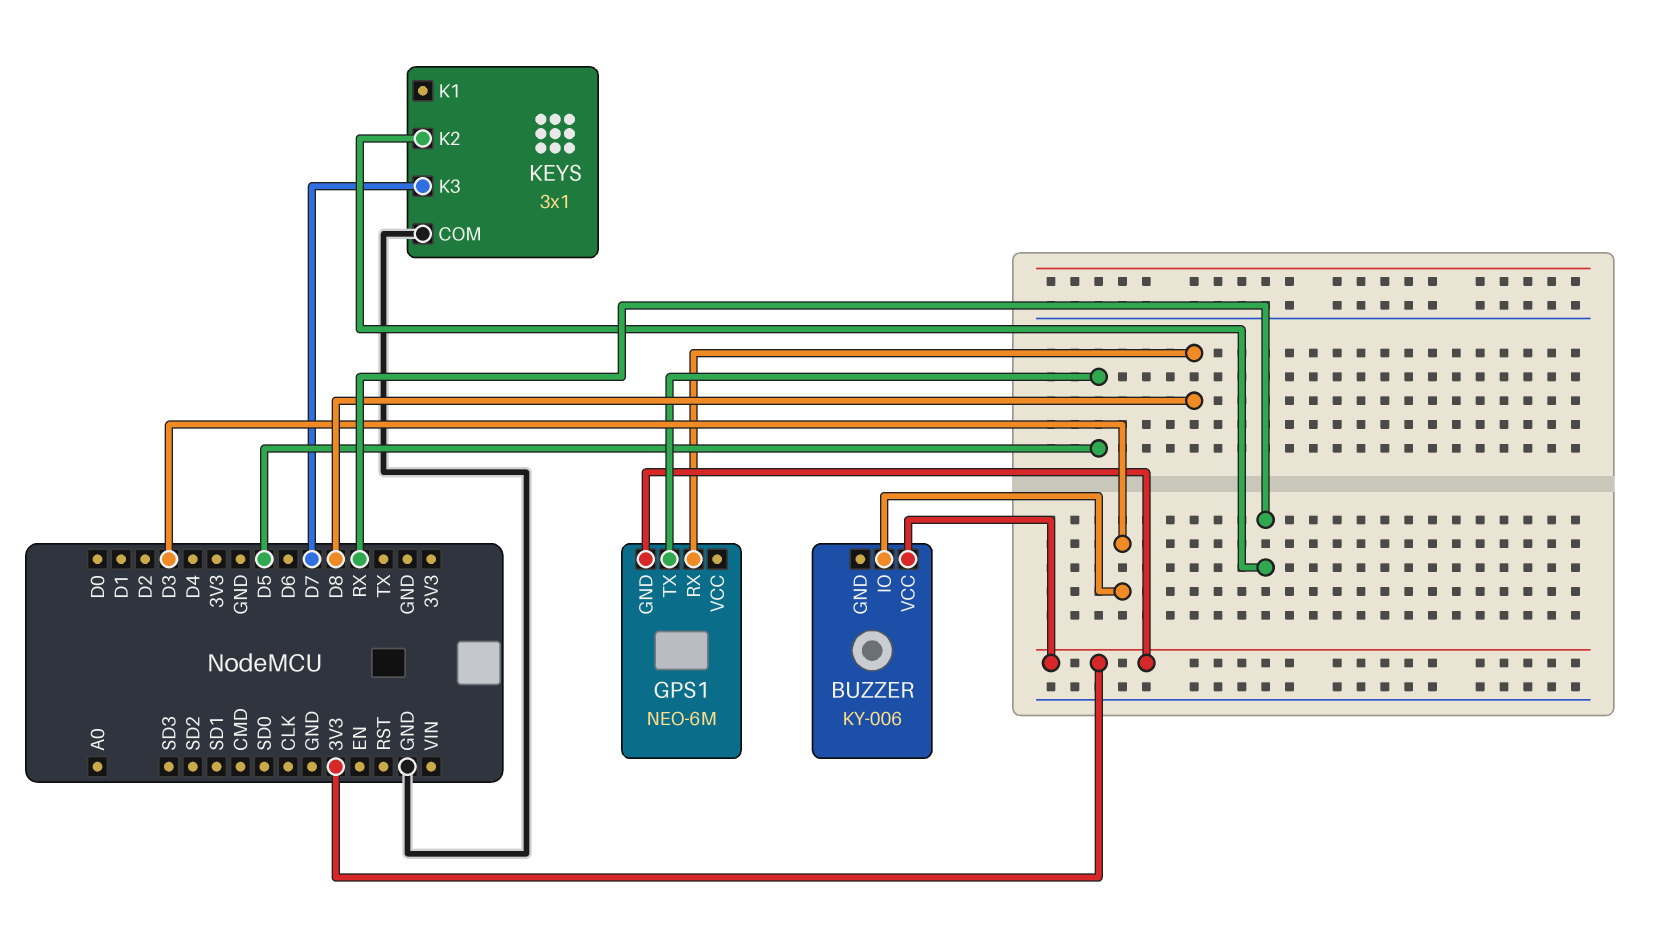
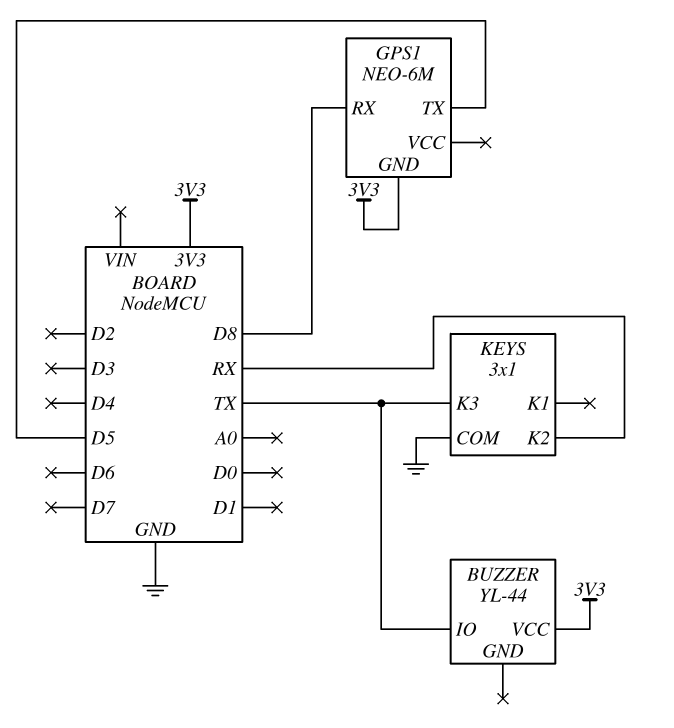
BUZZER: KY-006 -> YL-44
BUZZER pin IO: D3 -> TX
KEYS pin K3: D7 -> TX

